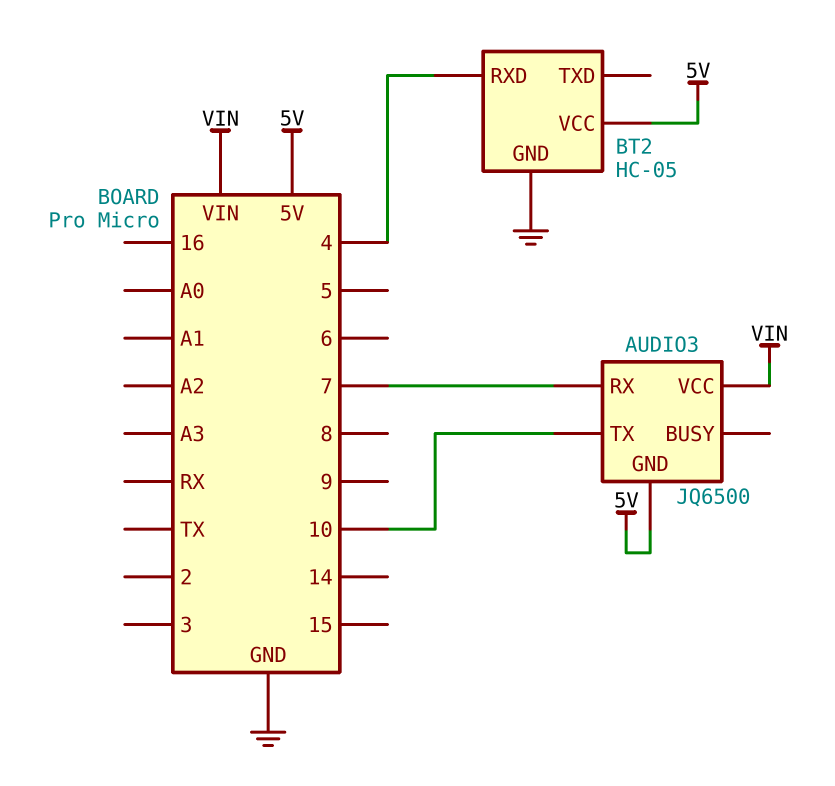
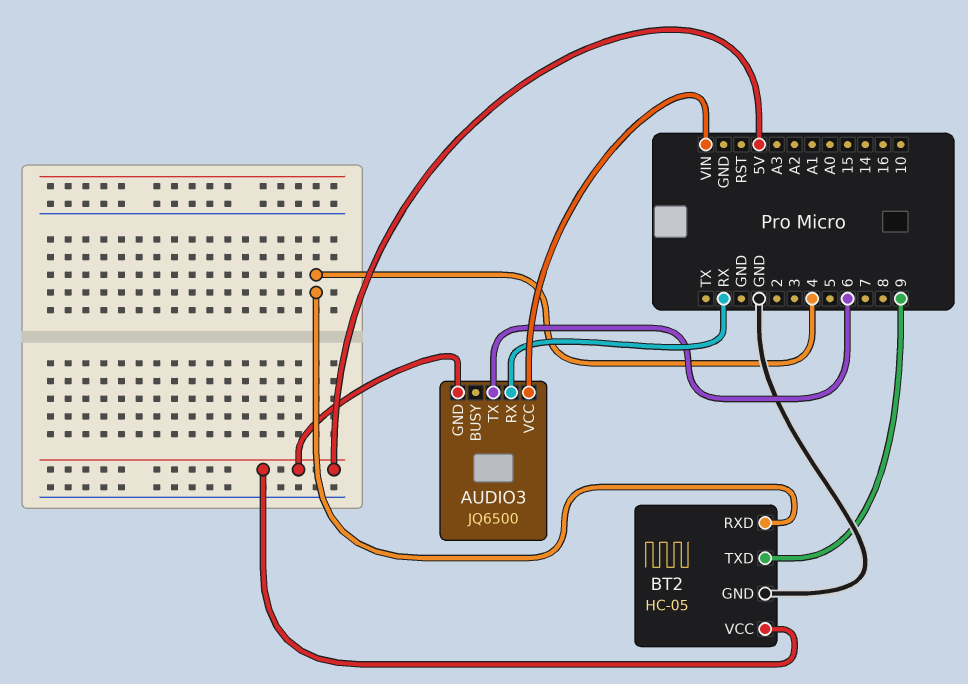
AUDIO3 pin RX: 7 -> RX
AUDIO3 pin TX: 10 -> 6
BT2 pin TXD: none -> 9

